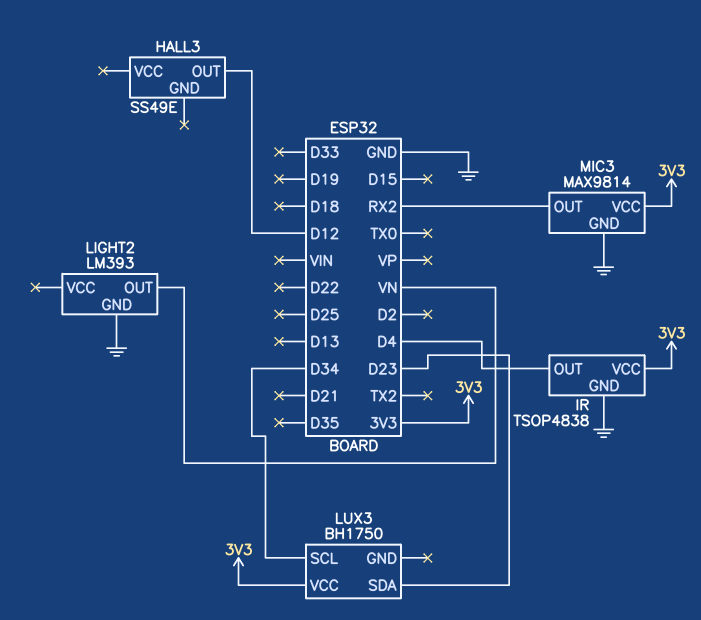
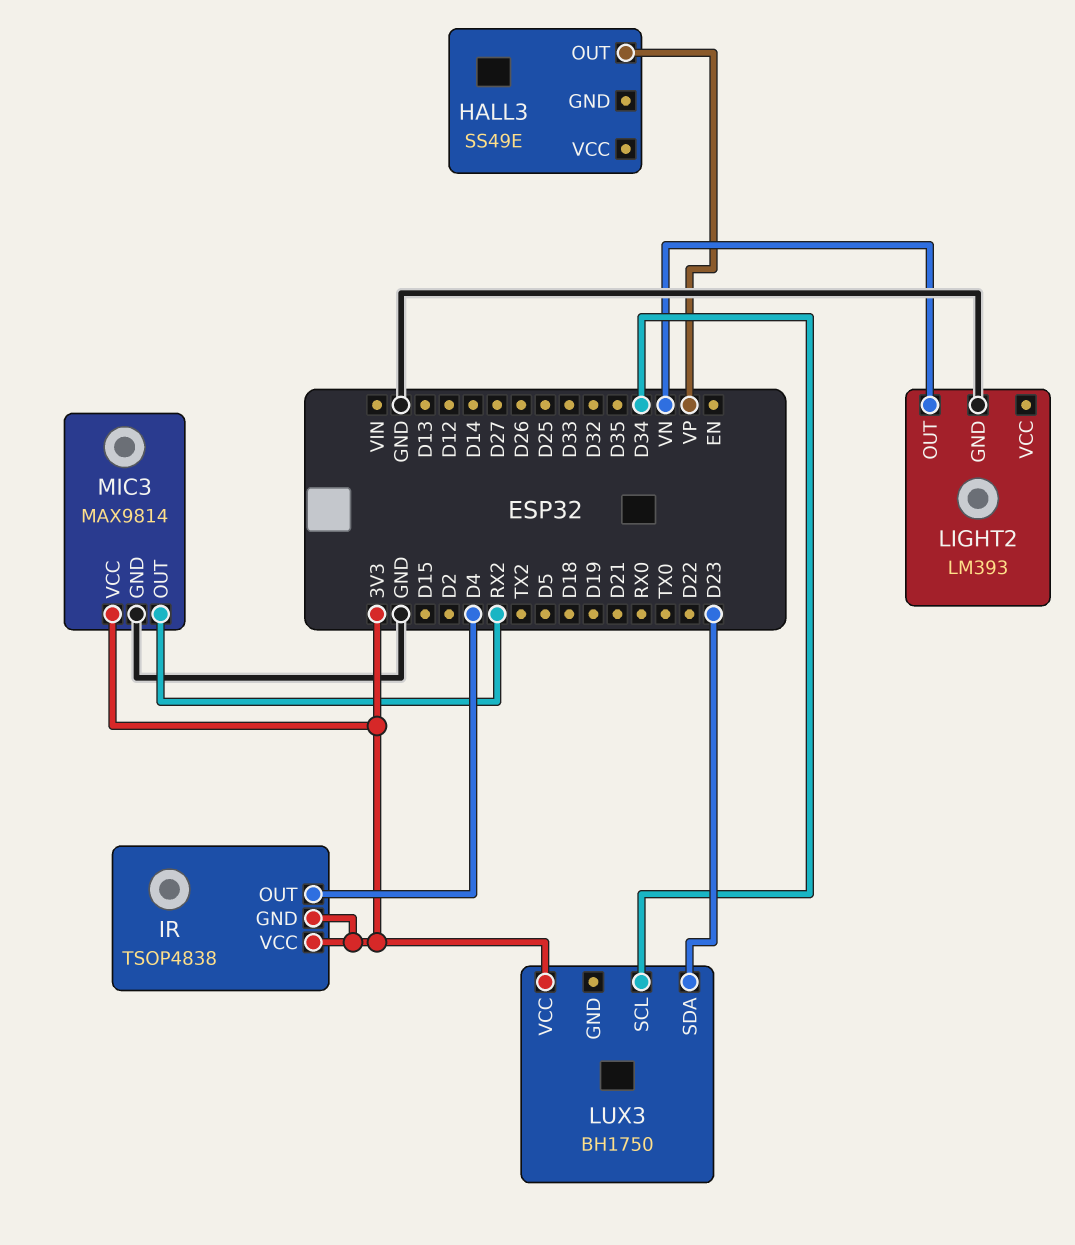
HALL3 pin OUT: D12 -> VP
IR pin GND: GND -> 3V3

